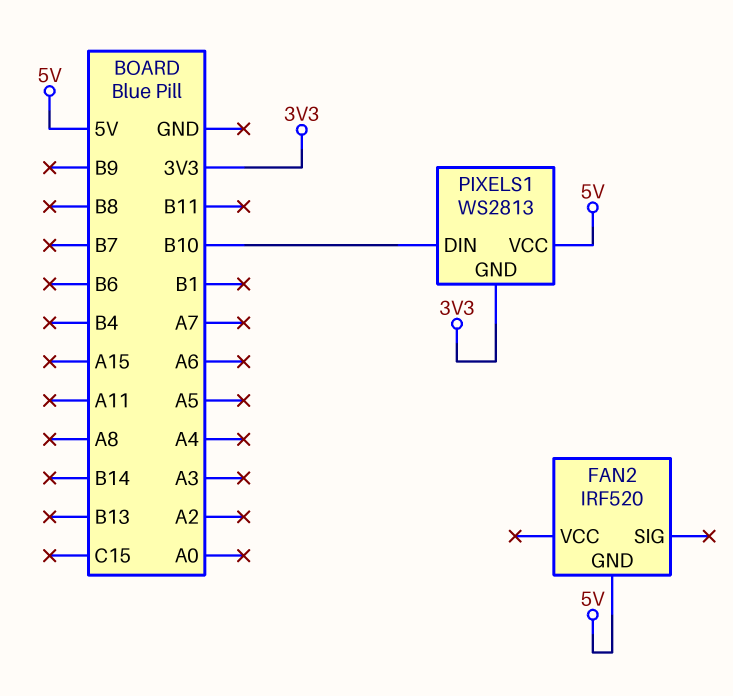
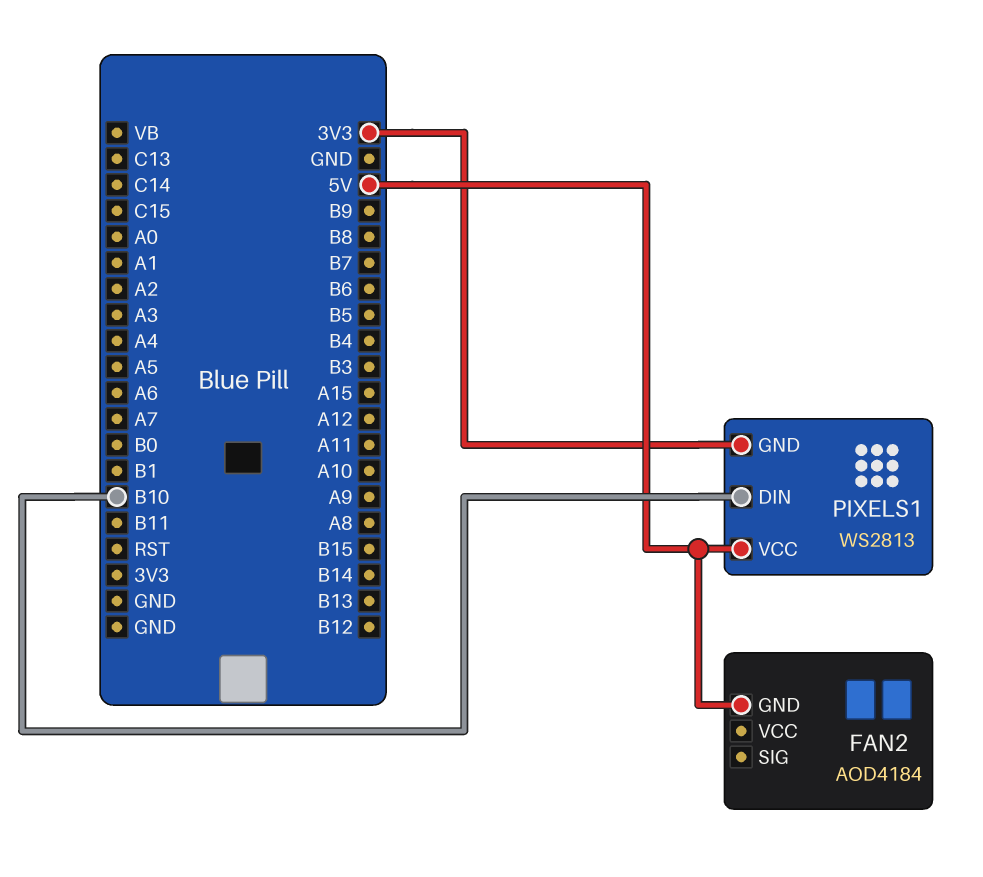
FAN2: IRF520 -> AOD4184

